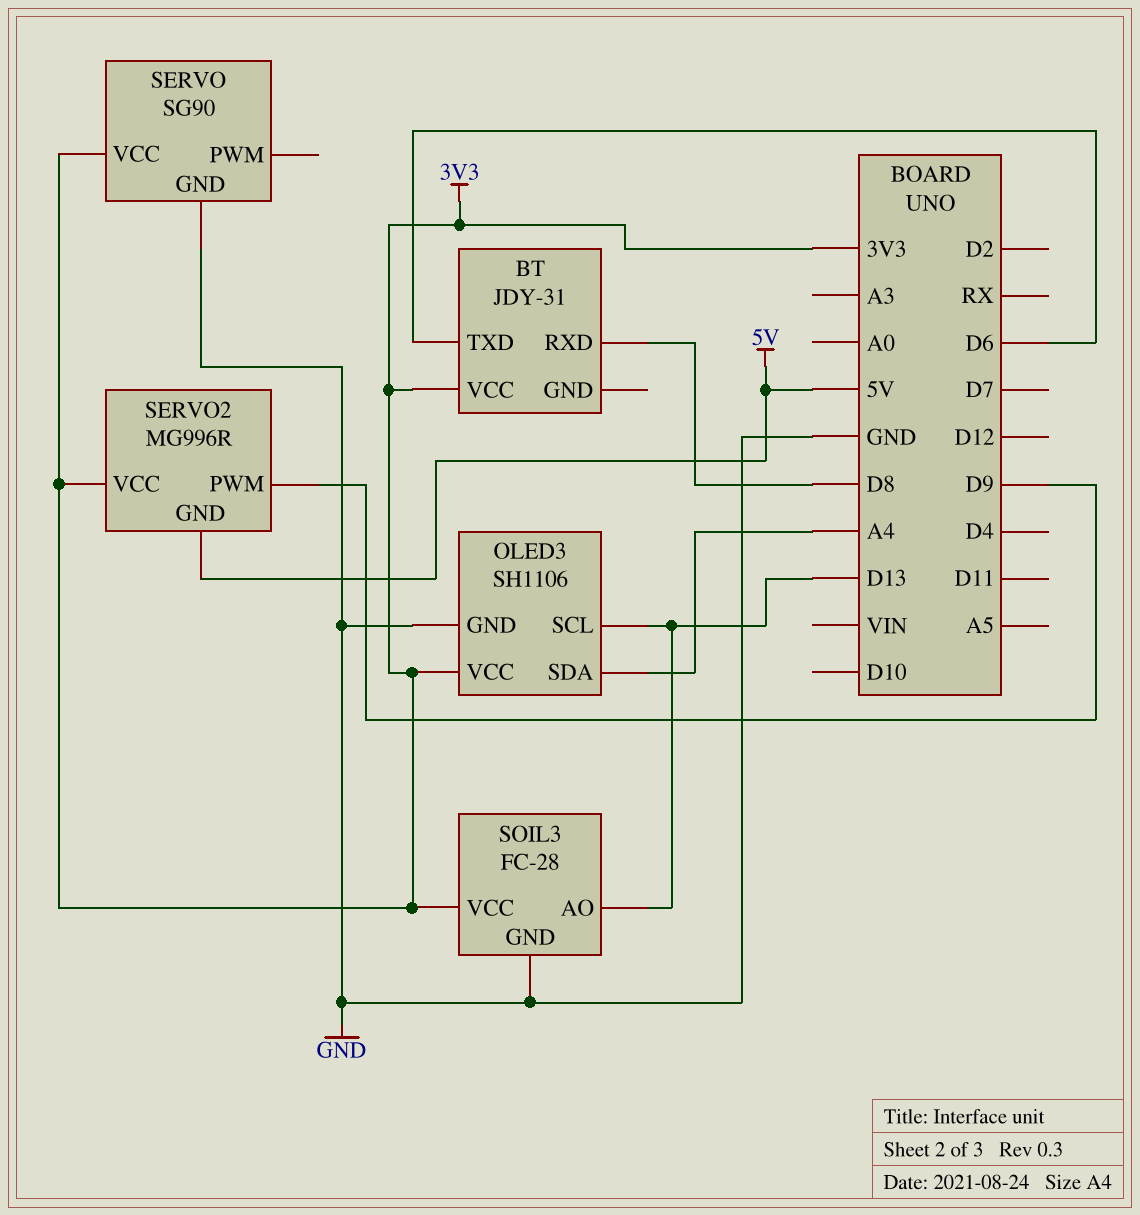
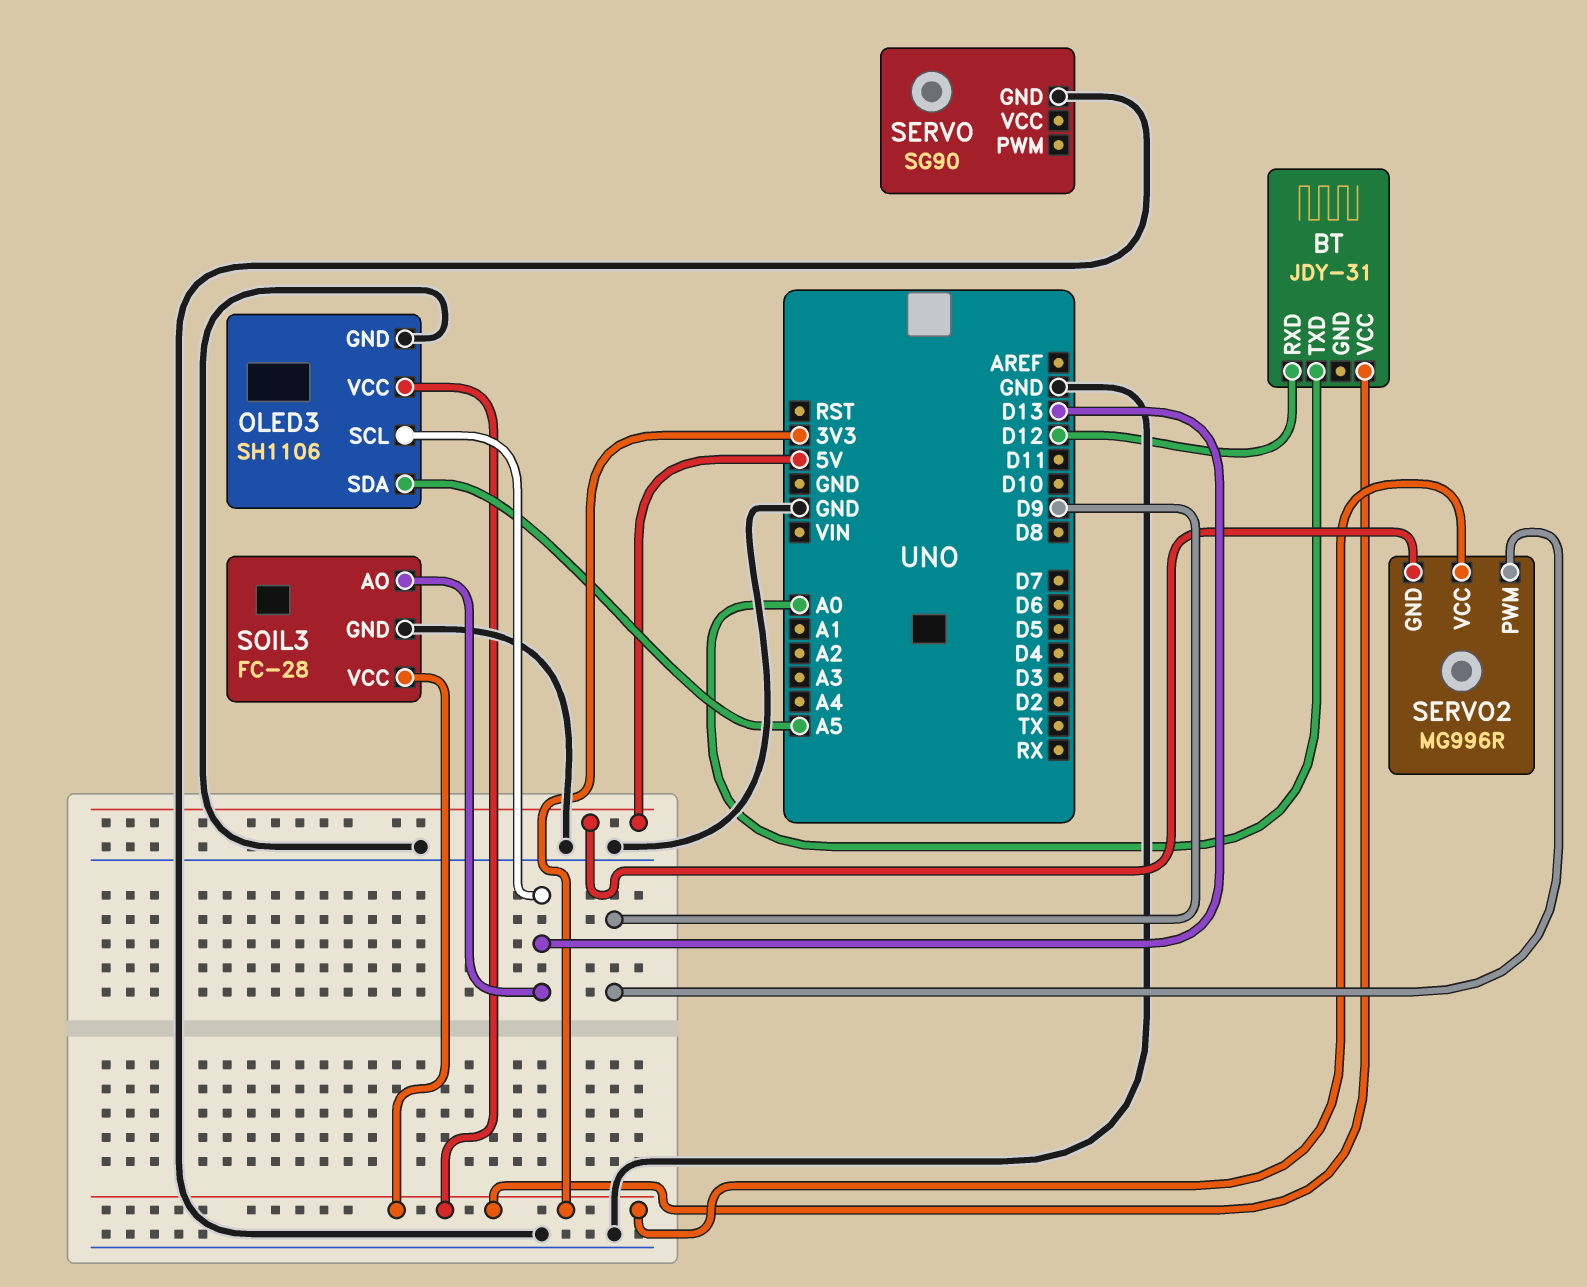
BT pin RXD: D8 -> D12
BT pin TXD: D6 -> A0
OLED3 pin SDA: A4 -> A5
SERVO pin VCC: 3V3 -> none

